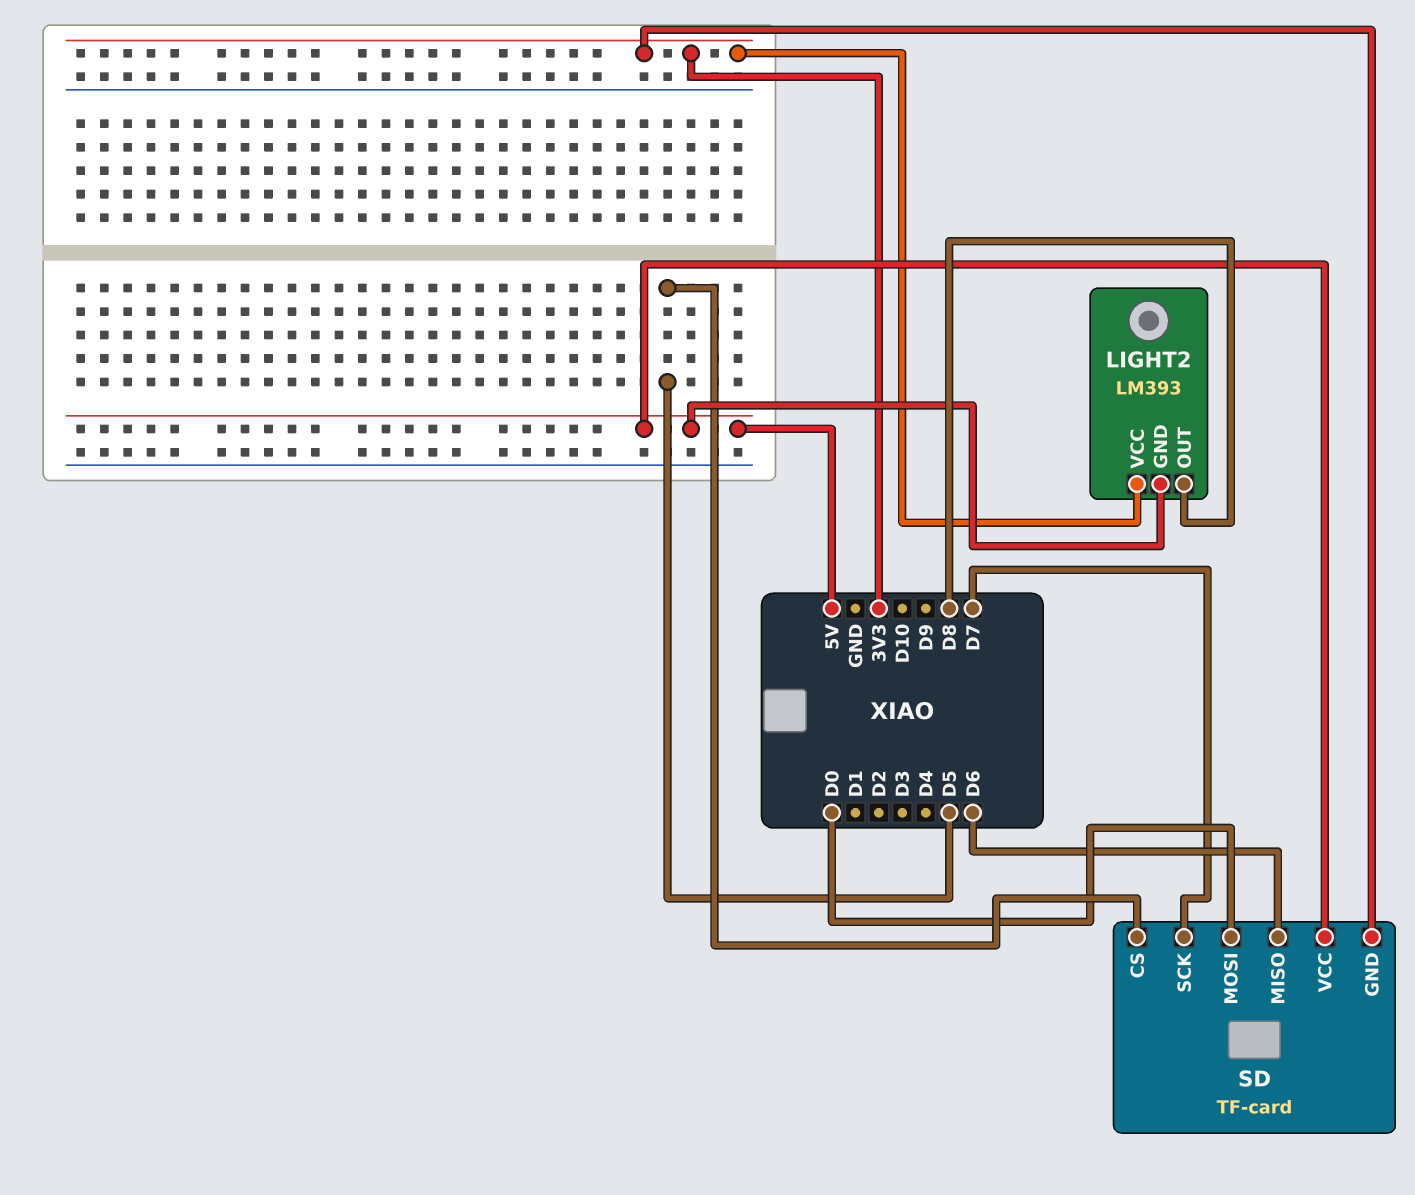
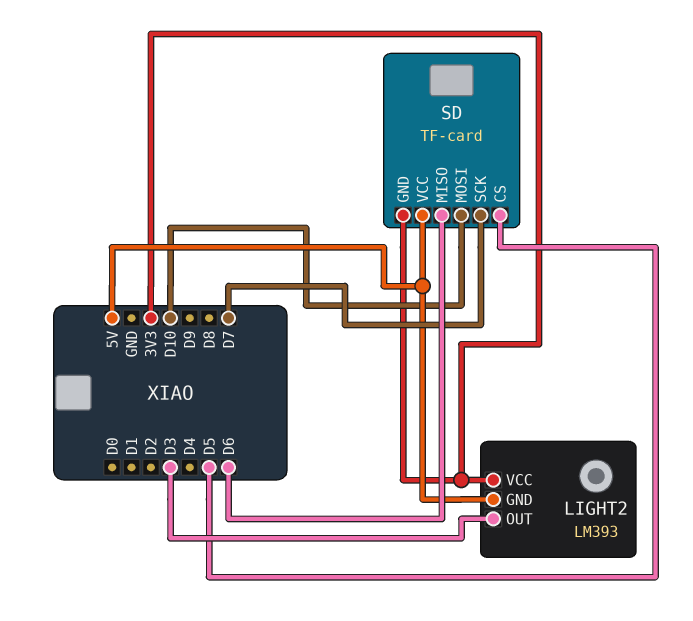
LIGHT2 pin OUT: D8 -> D3
SD pin MOSI: D0 -> D10

